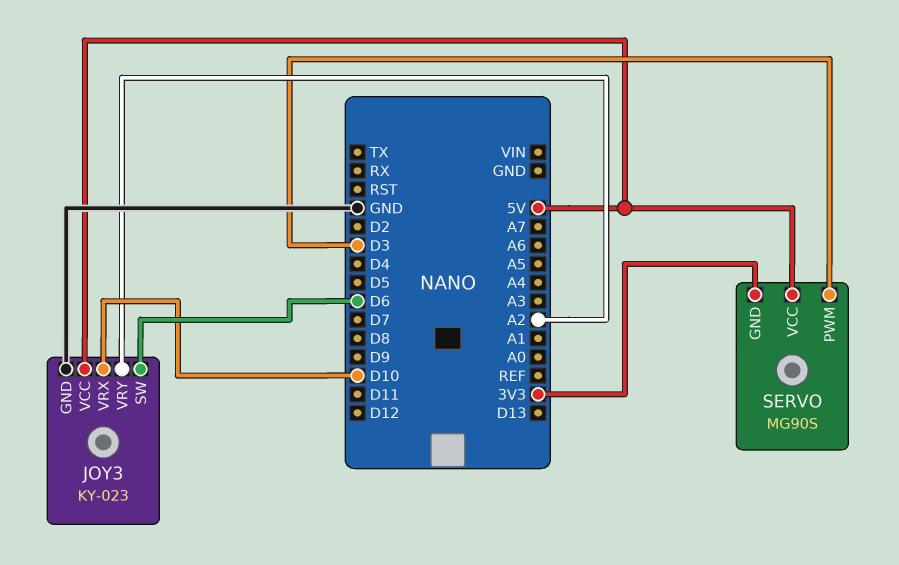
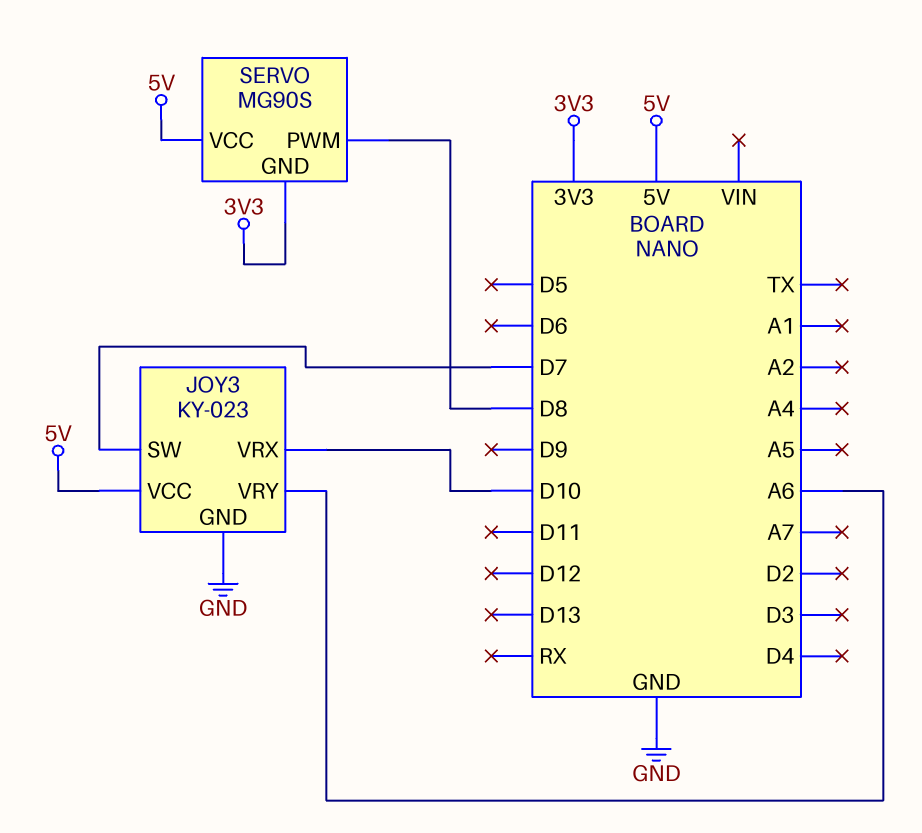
JOY3 pin SW: D6 -> D7
JOY3 pin VRY: A2 -> A6
SERVO pin PWM: D3 -> D8

